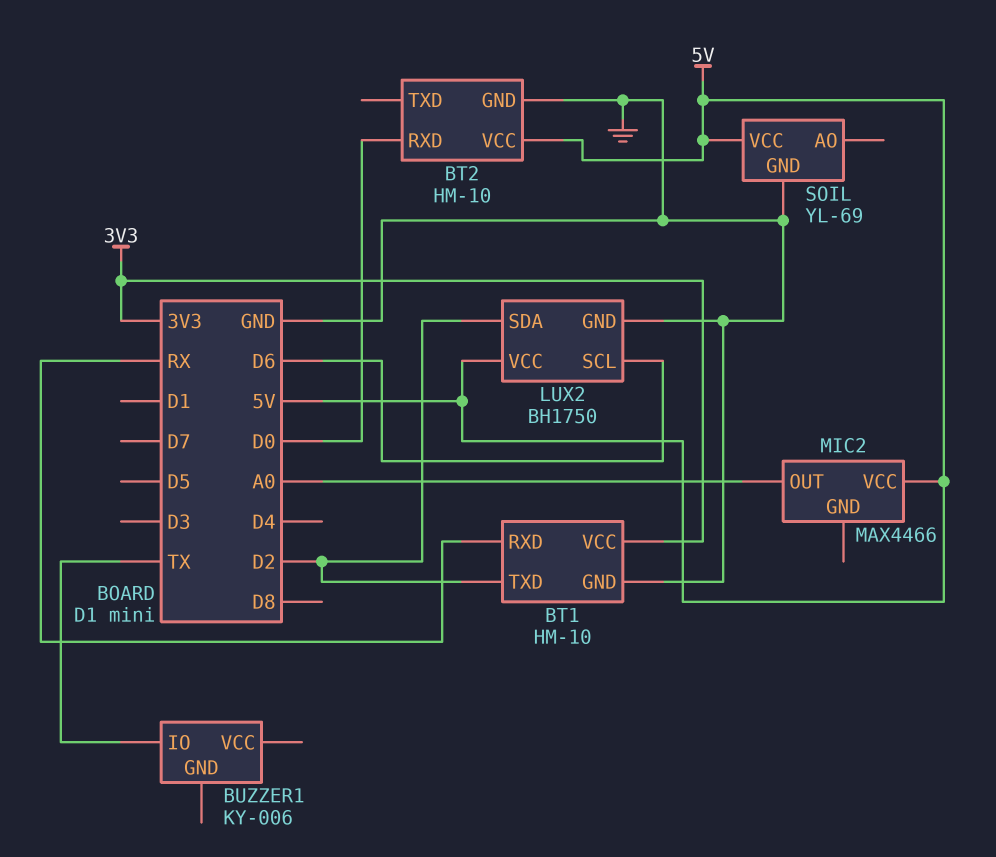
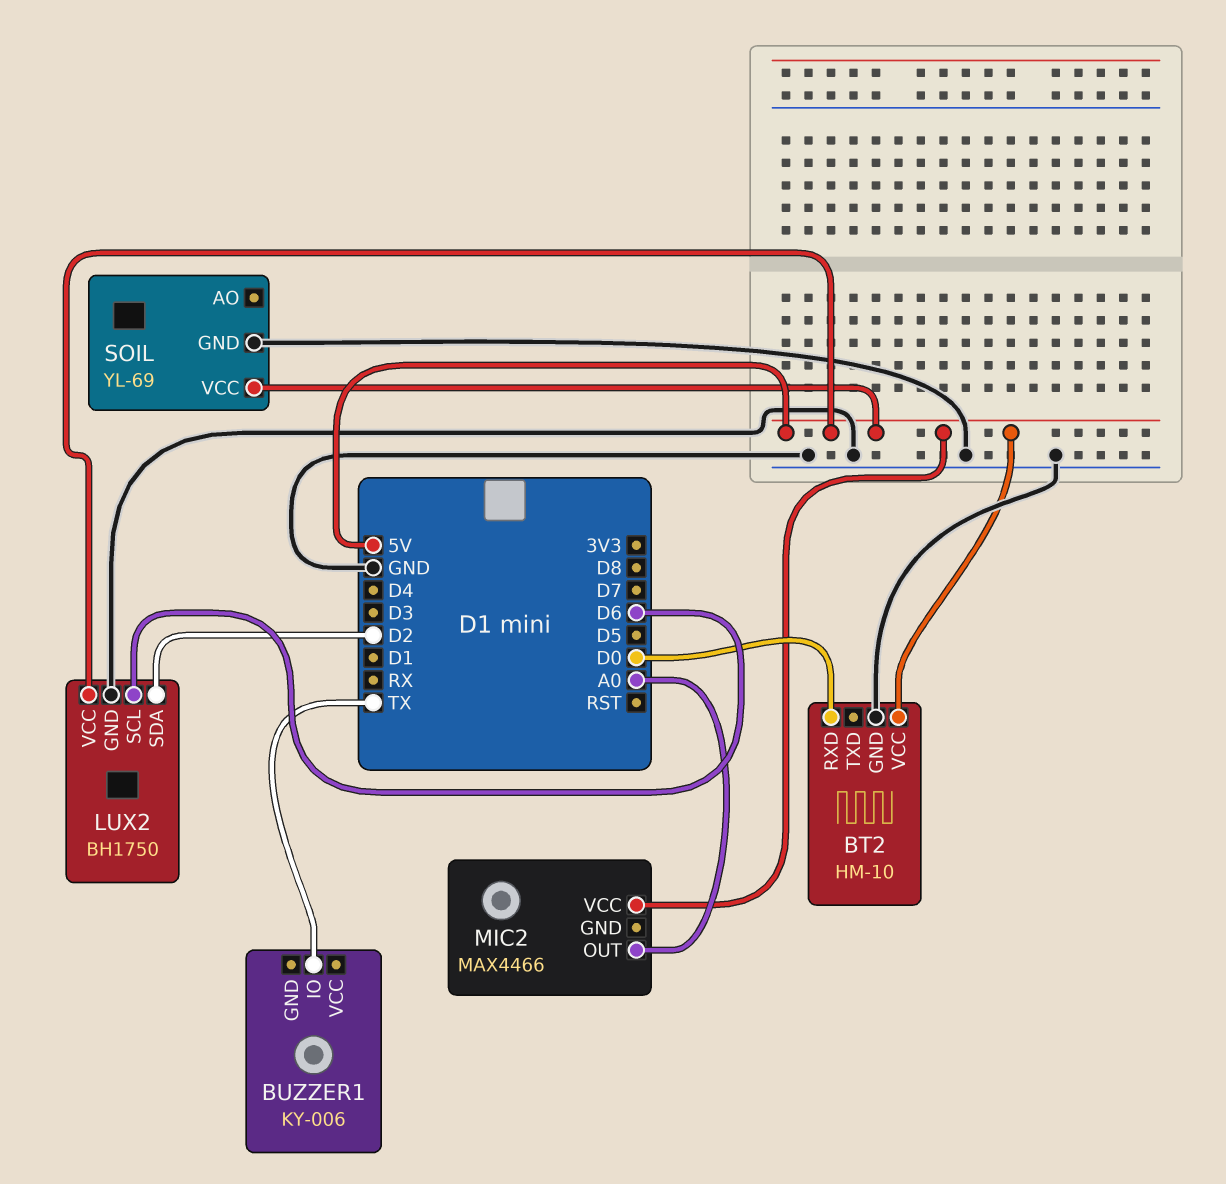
BT1: HM-10 -> none
BT1 pin GND: GND -> none
BT1 pin RXD: RX -> none
BT1 pin TXD: D2 -> none
BT1 pin VCC: 3V3 -> none

